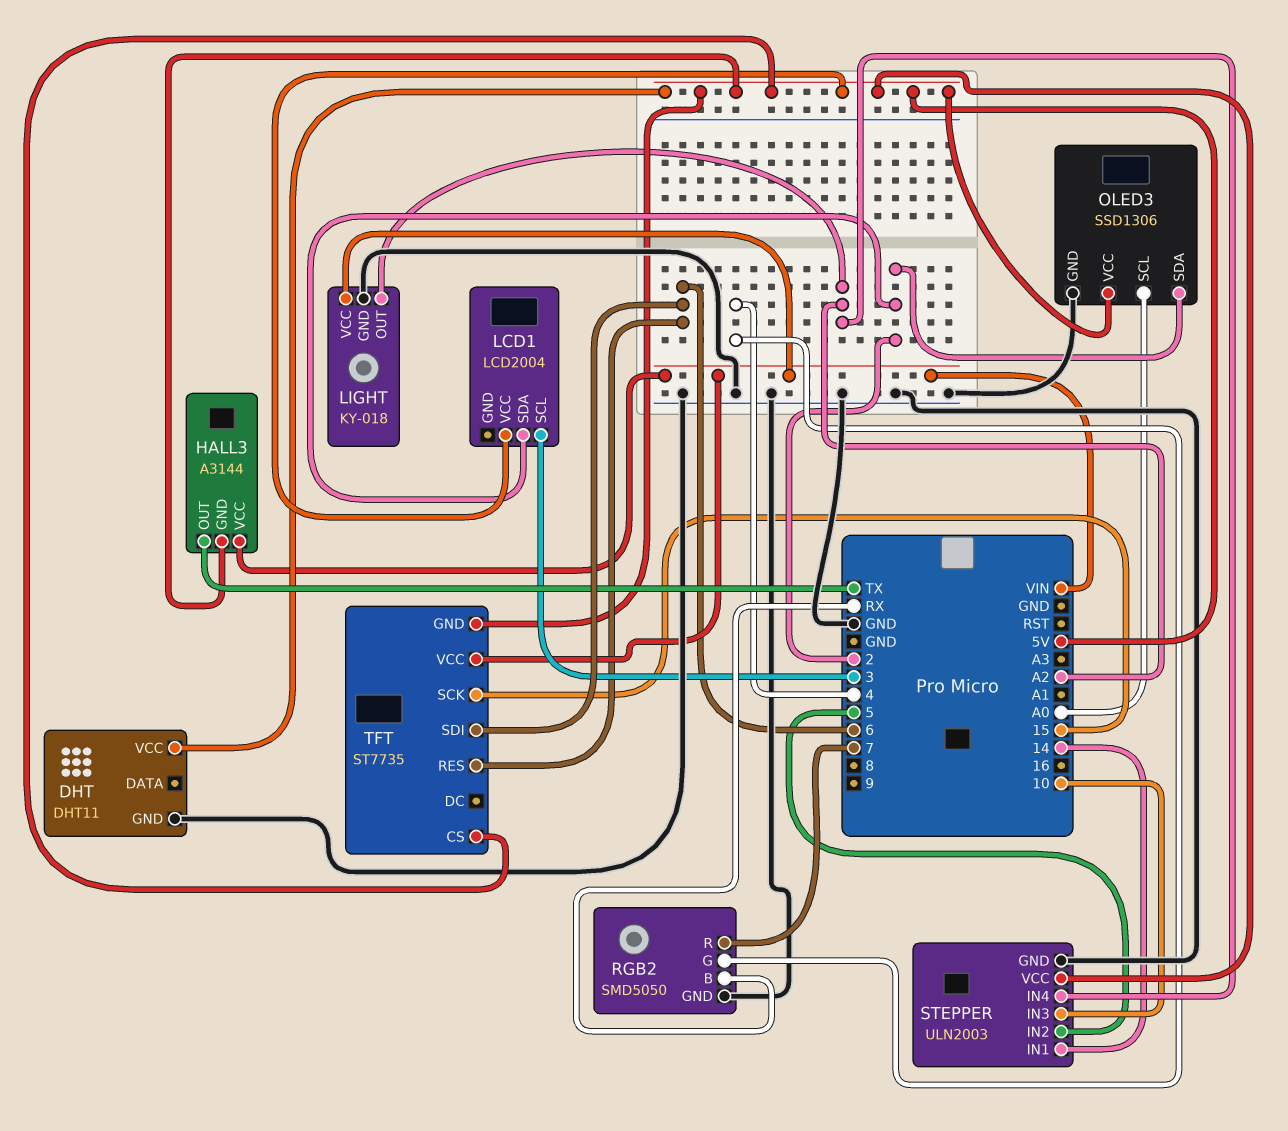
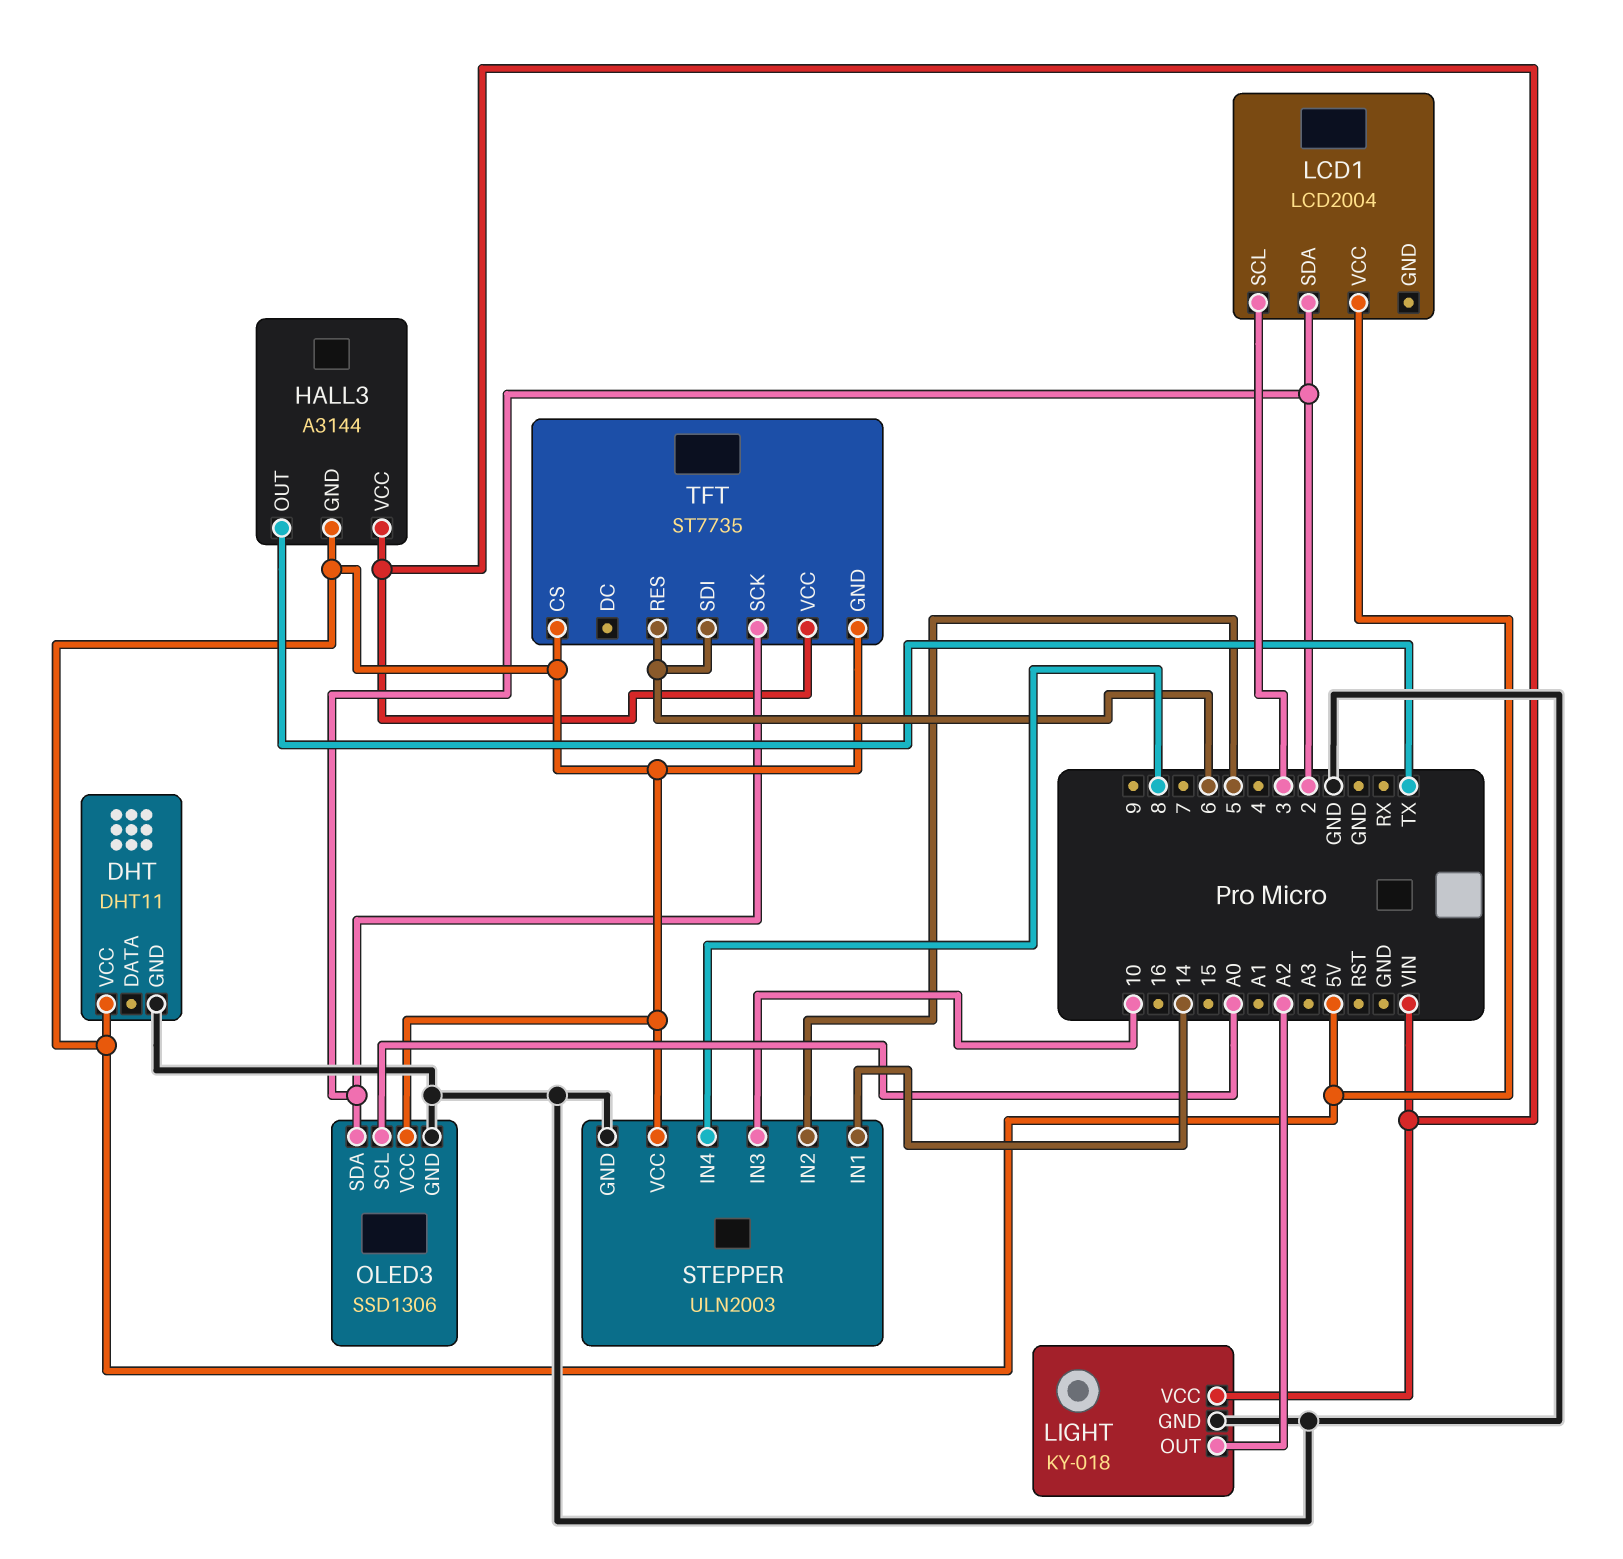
RGB2: SMD5050 -> none
RGB2 pin B: RX -> none
RGB2 pin G: 4 -> none
RGB2 pin GND: GND -> none
RGB2 pin R: 7 -> none
STEPPER pin IN4: A2 -> 8
TFT pin SCK: 15 -> 2

